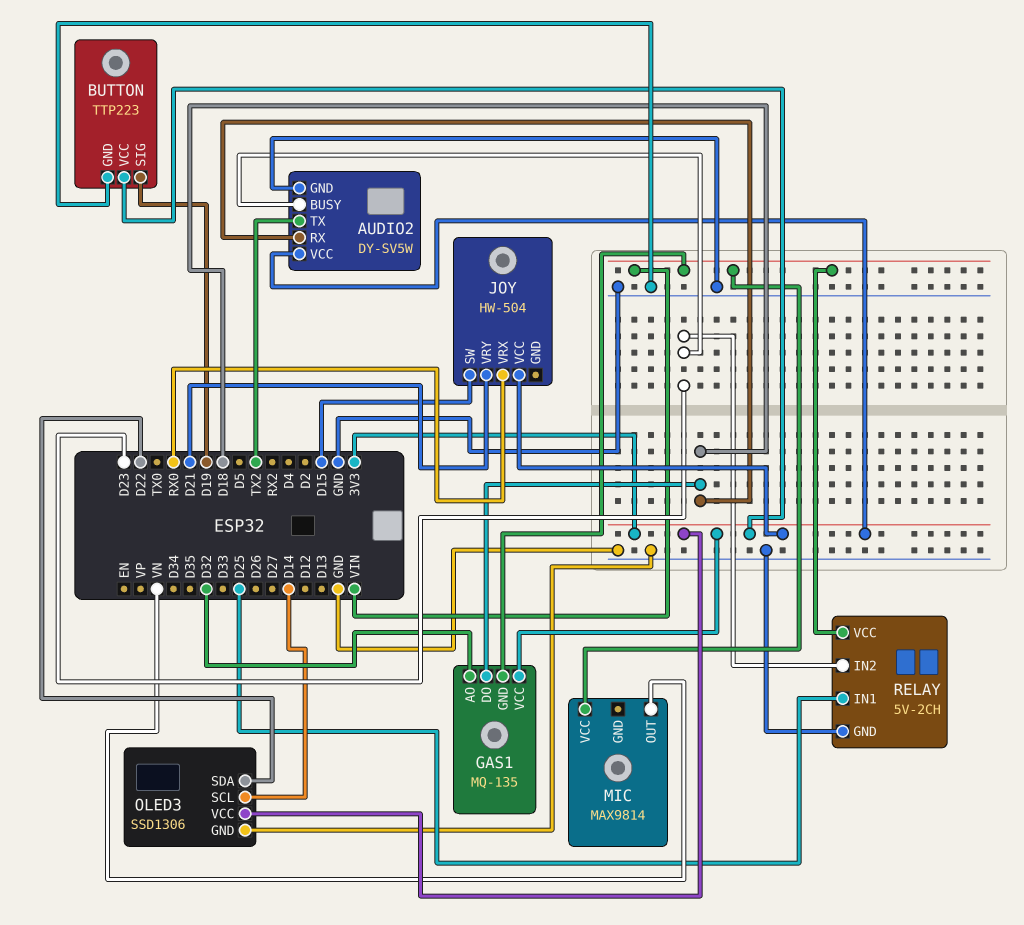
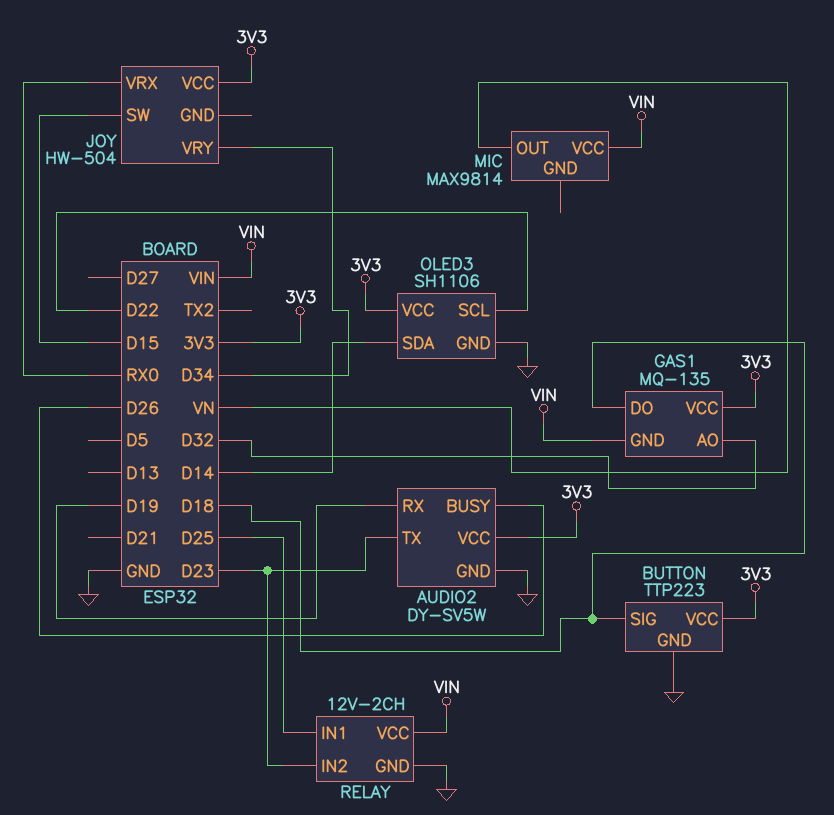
AUDIO2 pin BUSY: D23 -> D26
AUDIO2 pin RX: D18 -> D19
AUDIO2 pin TX: TX2 -> D23
BUTTON pin SIG: D19 -> D18
JOY pin VRY: D21 -> D34
OLED3: SSD1306 -> SH1106
OLED3 pin SCL: D14 -> D22
OLED3 pin SDA: D22 -> D14
RELAY: 5V-2CH -> 12V-2CH

